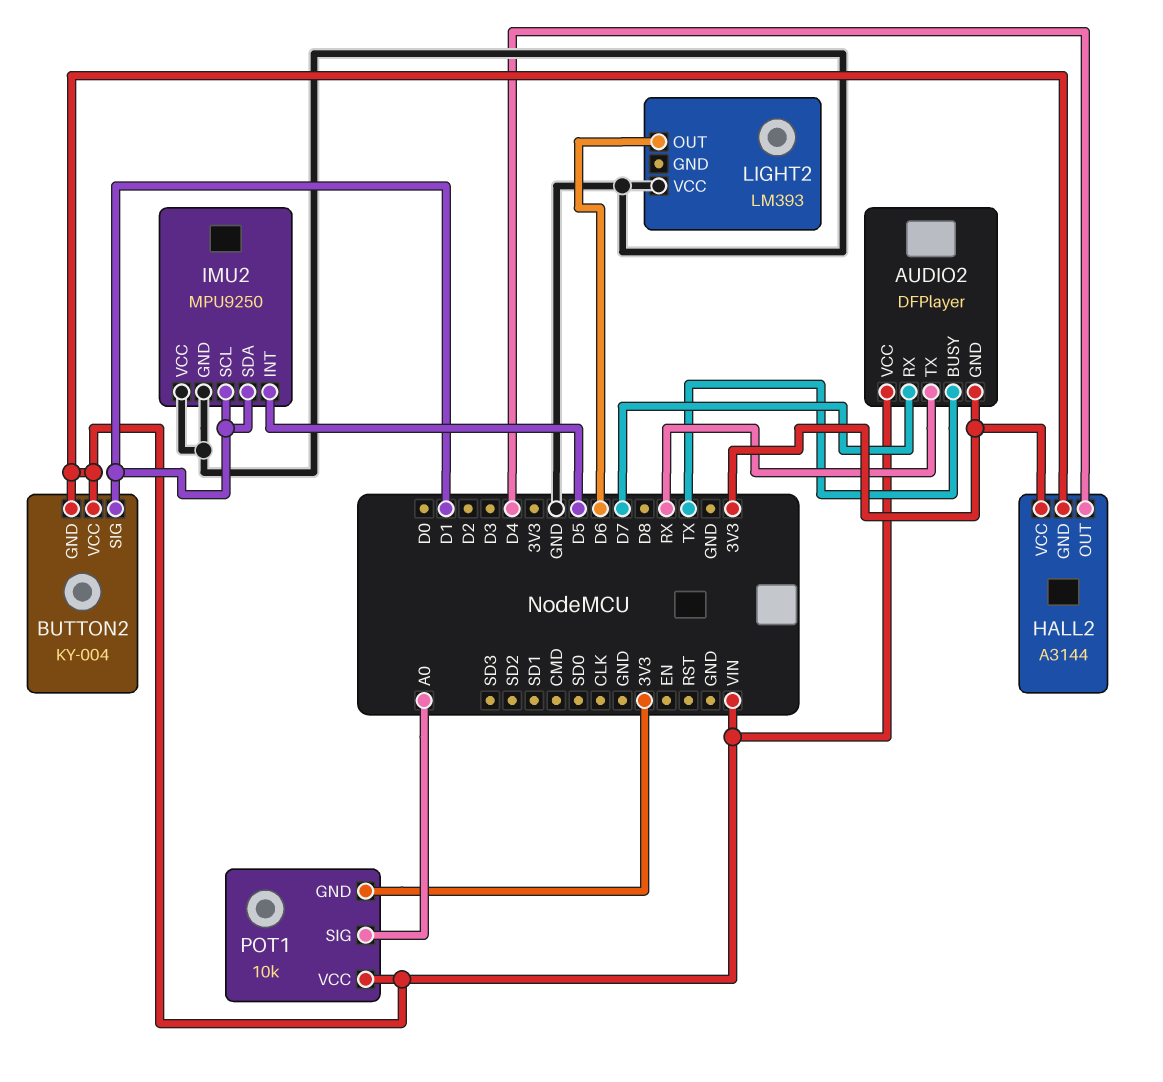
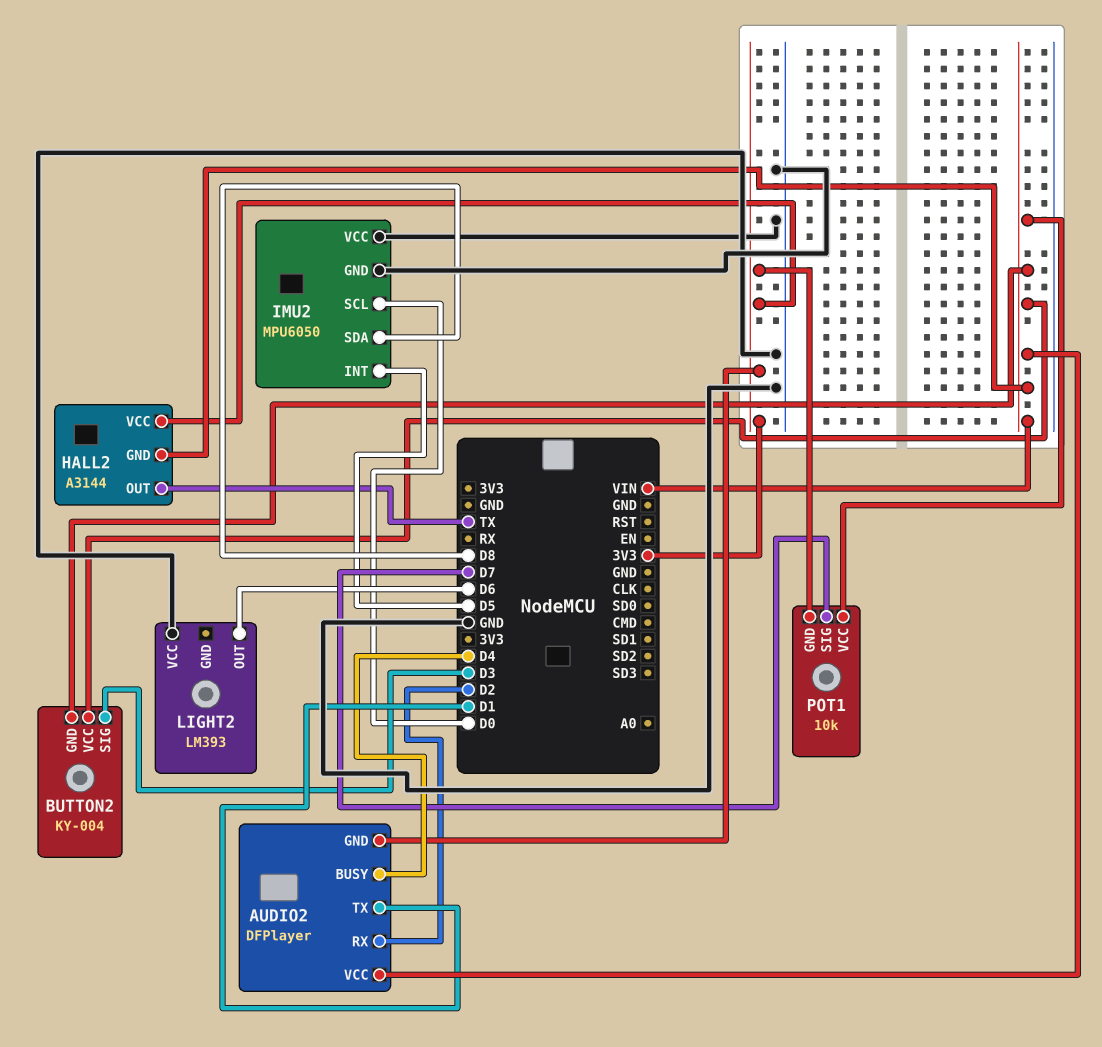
AUDIO2 pin BUSY: TX -> D4
AUDIO2 pin RX: D7 -> D2
AUDIO2 pin TX: RX -> D1
BUTTON2 pin SIG: D1 -> D3
HALL2 pin OUT: D4 -> TX
IMU2: MPU9250 -> MPU6050
IMU2 pin SCL: D1 -> D0
IMU2 pin SDA: D1 -> D8
POT1 pin SIG: A0 -> D7

